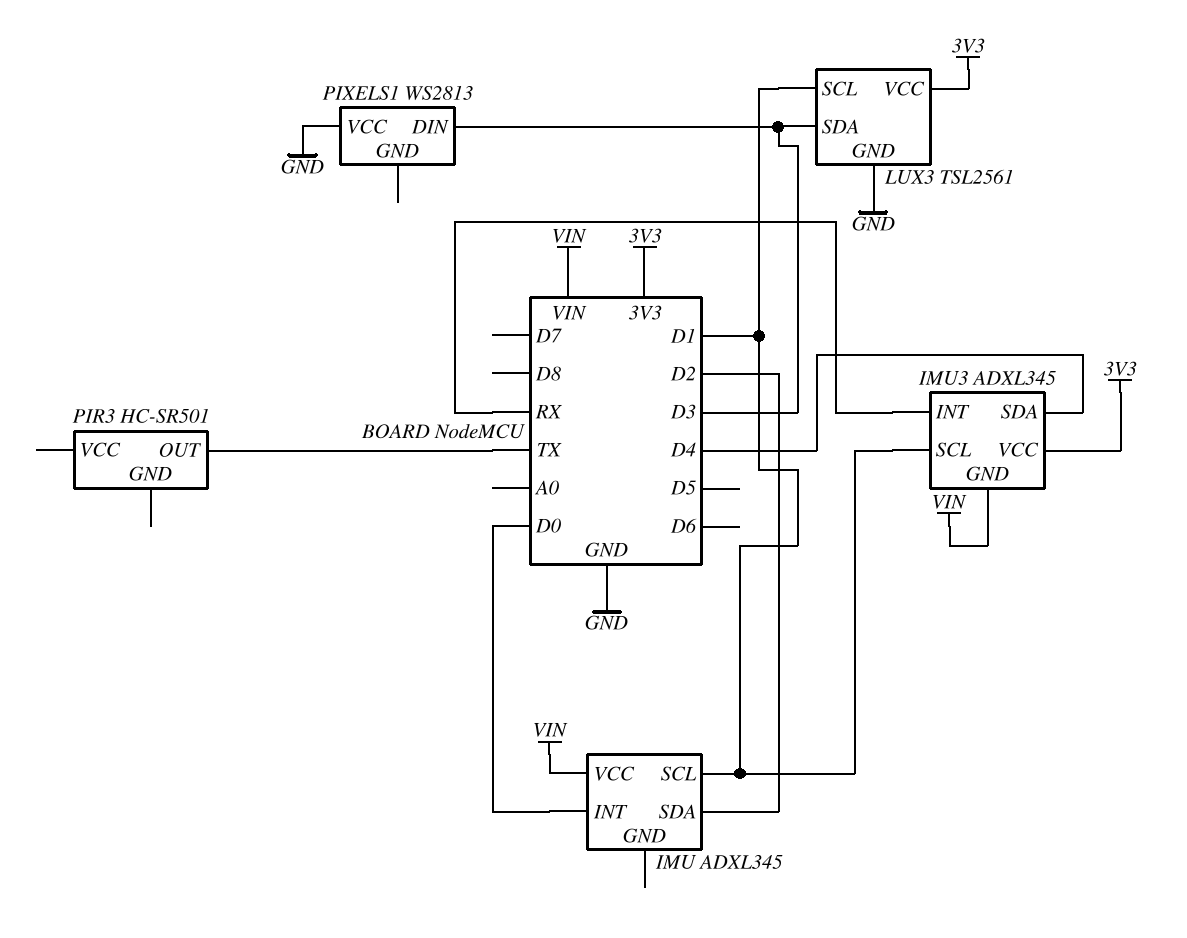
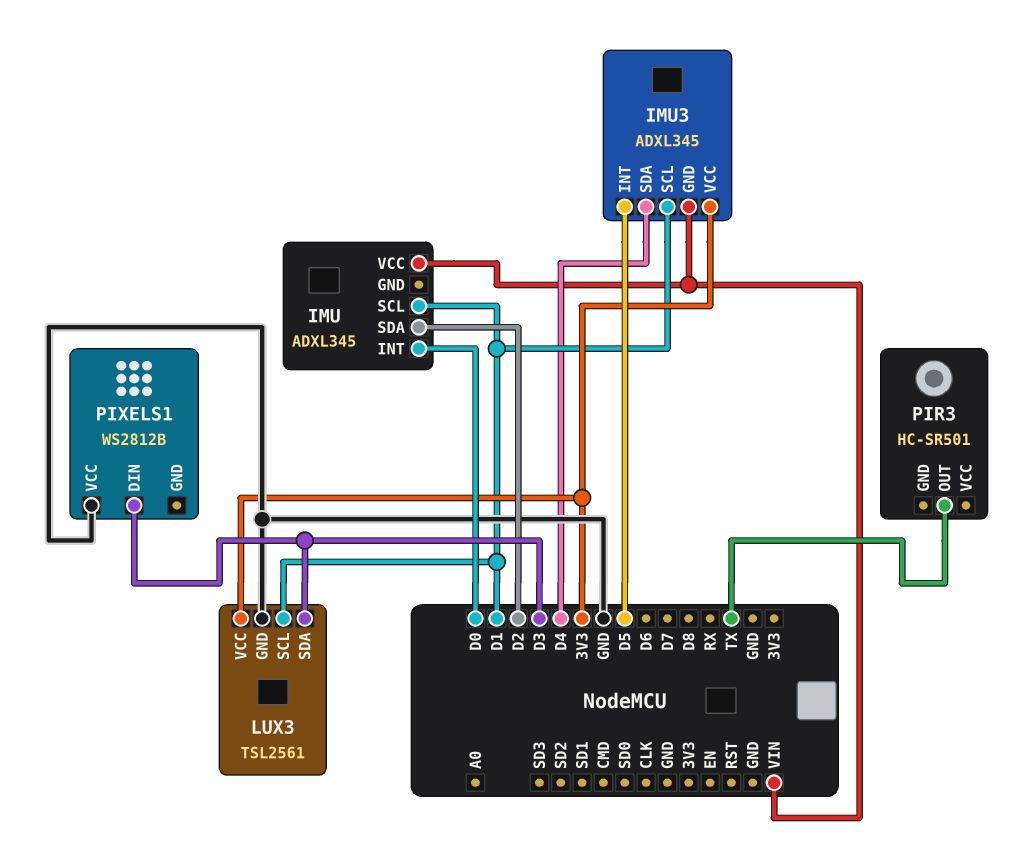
IMU3 pin INT: RX -> D5
PIXELS1: WS2813 -> WS2812B

